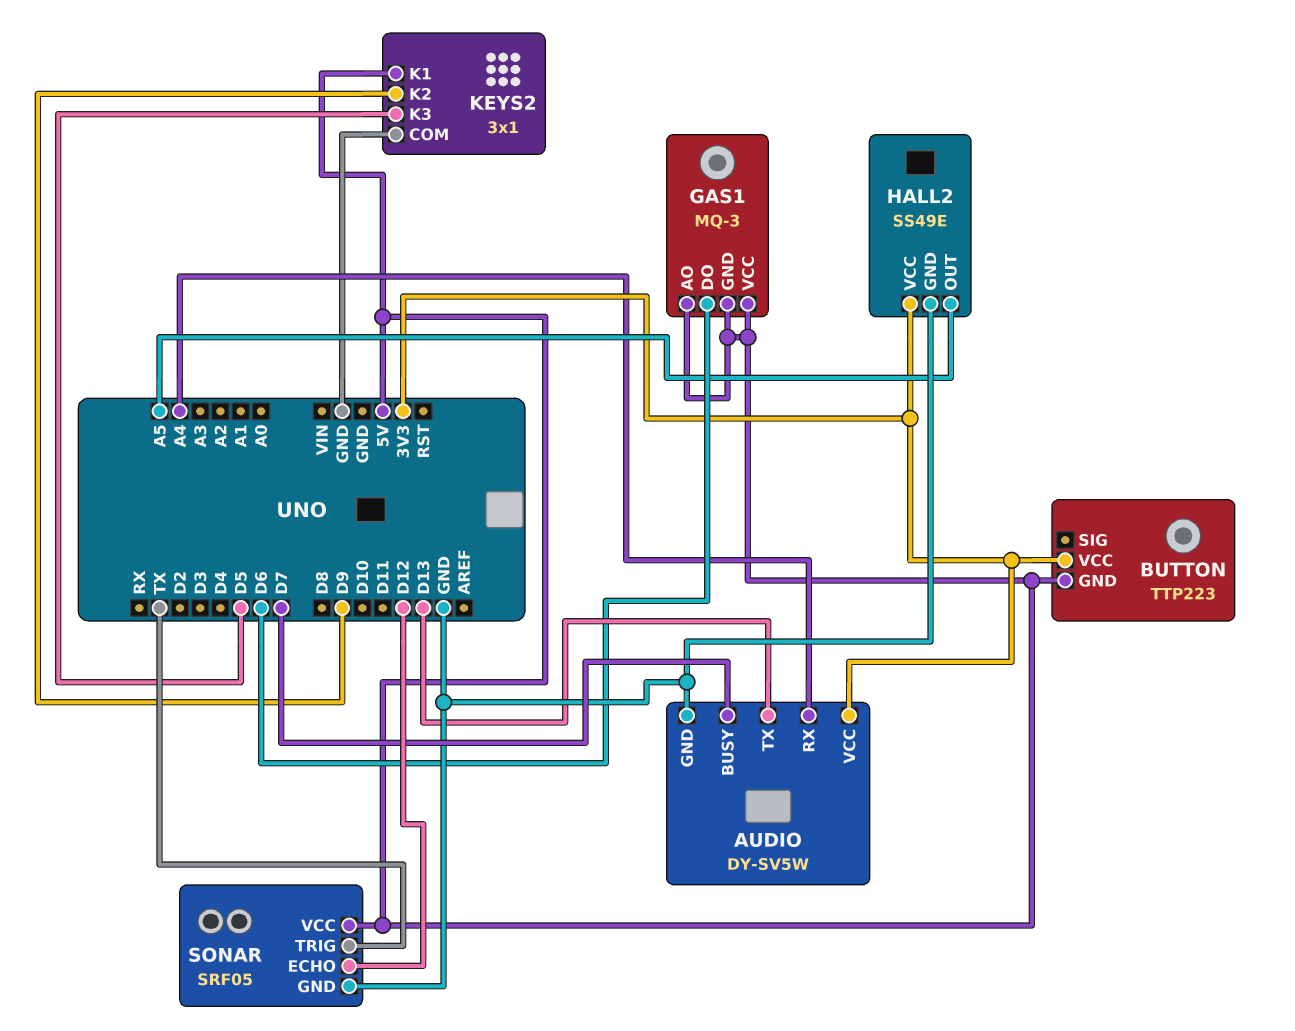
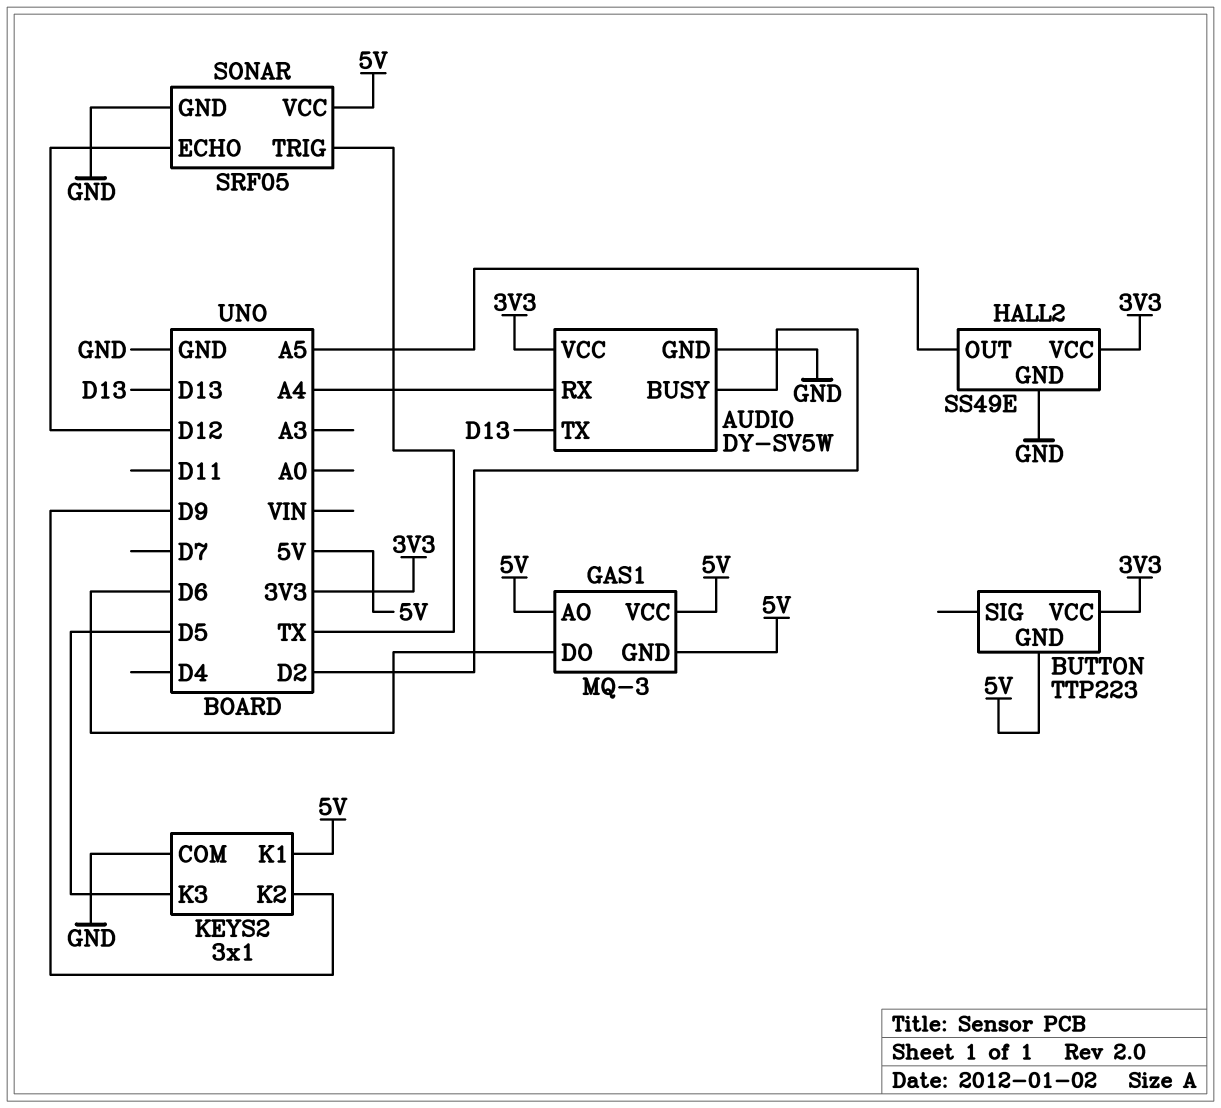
AUDIO pin BUSY: D7 -> D2

